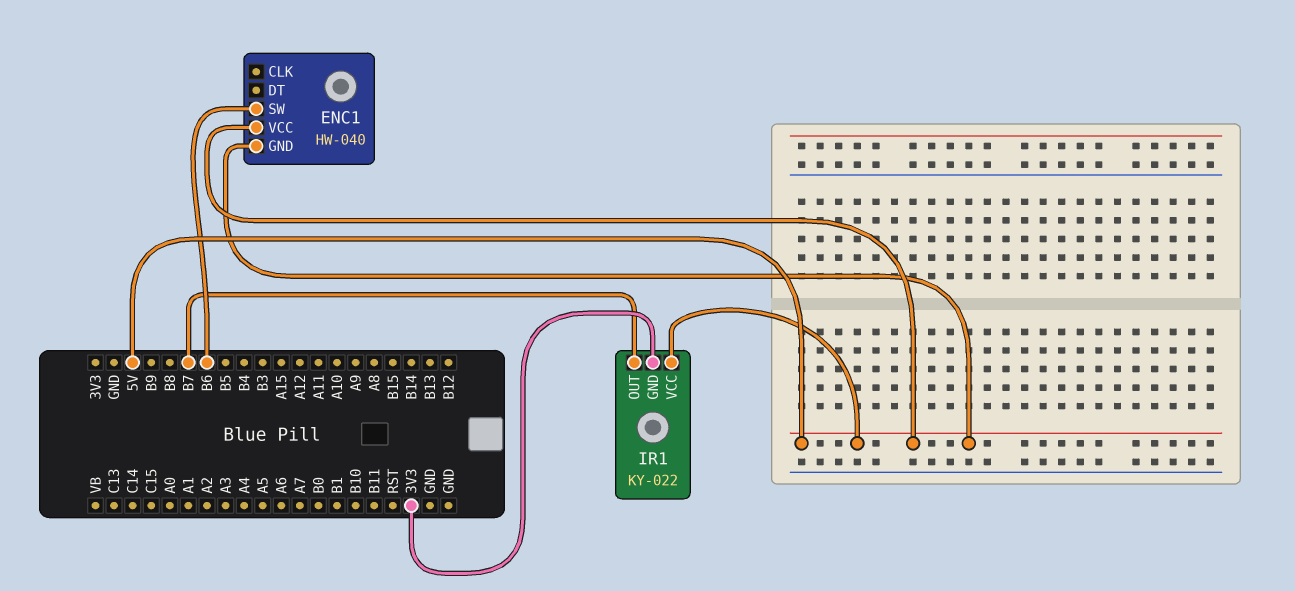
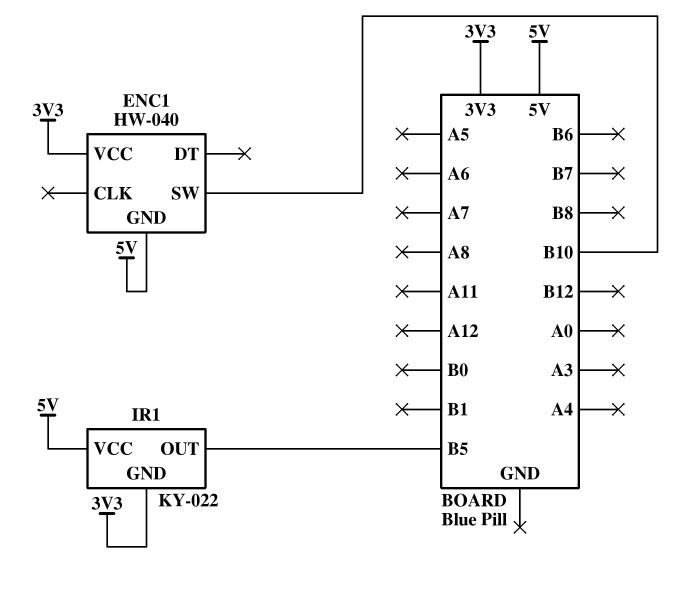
ENC1 pin SW: B6 -> B10
ENC1 pin VCC: 5V -> 3V3
IR1 pin OUT: B7 -> B5

